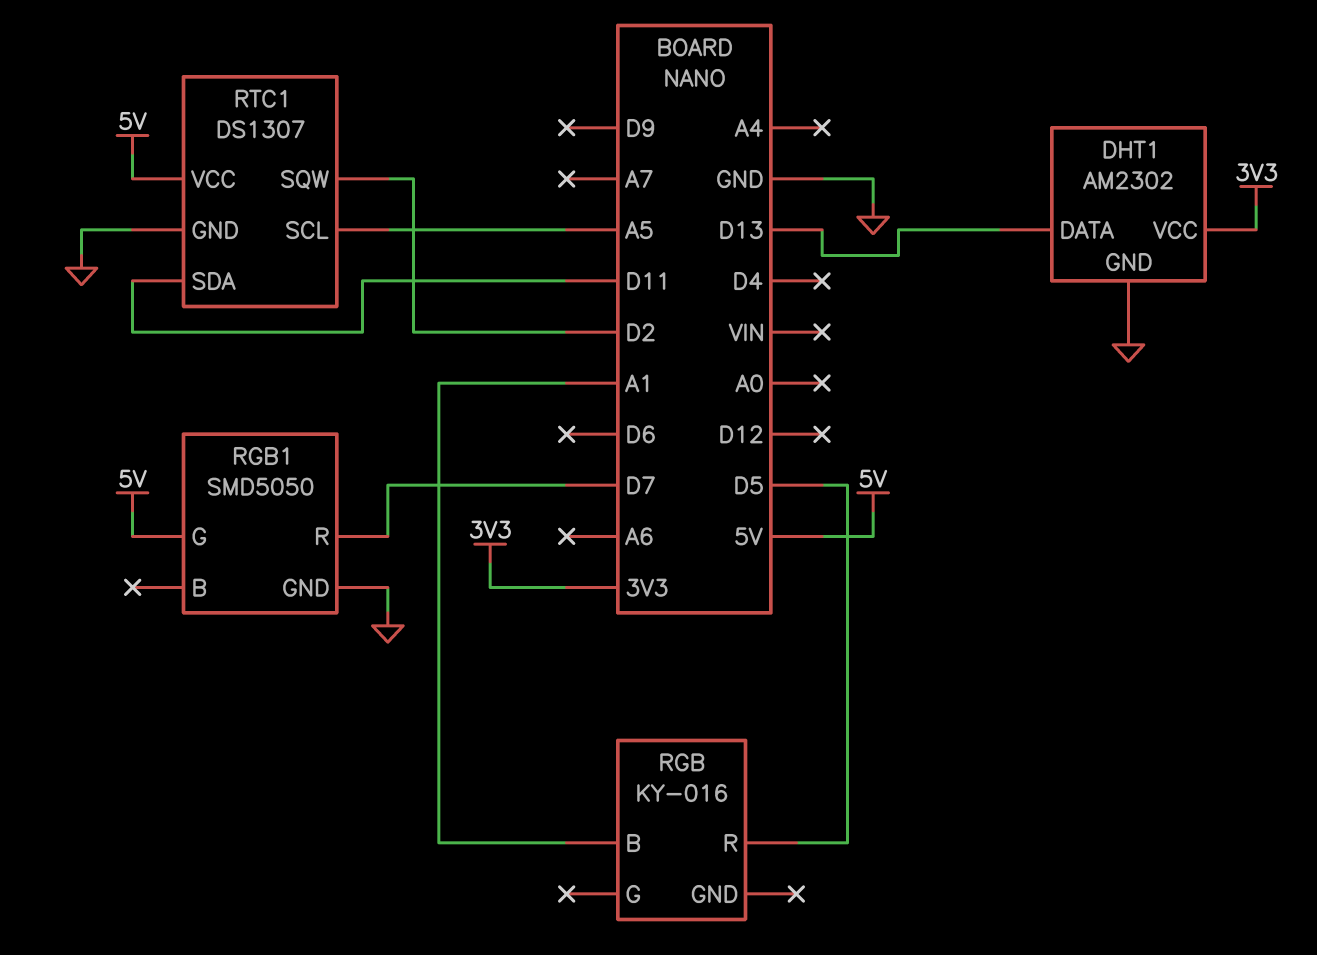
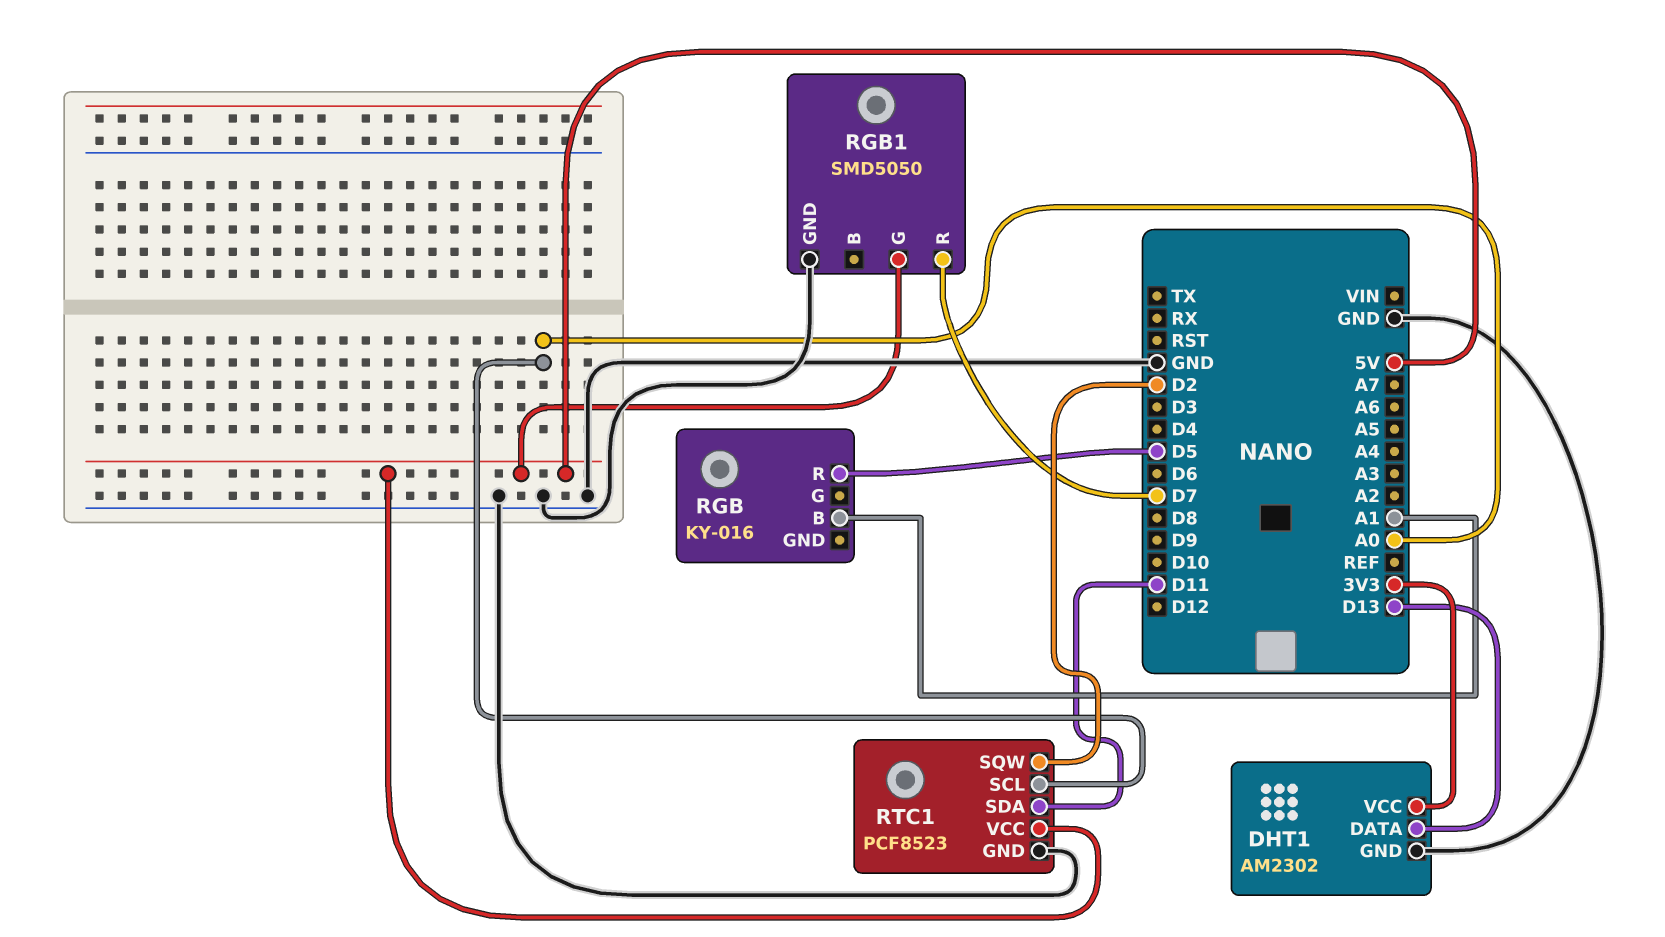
RTC1: DS1307 -> PCF8523
RTC1 pin SCL: A5 -> A0

